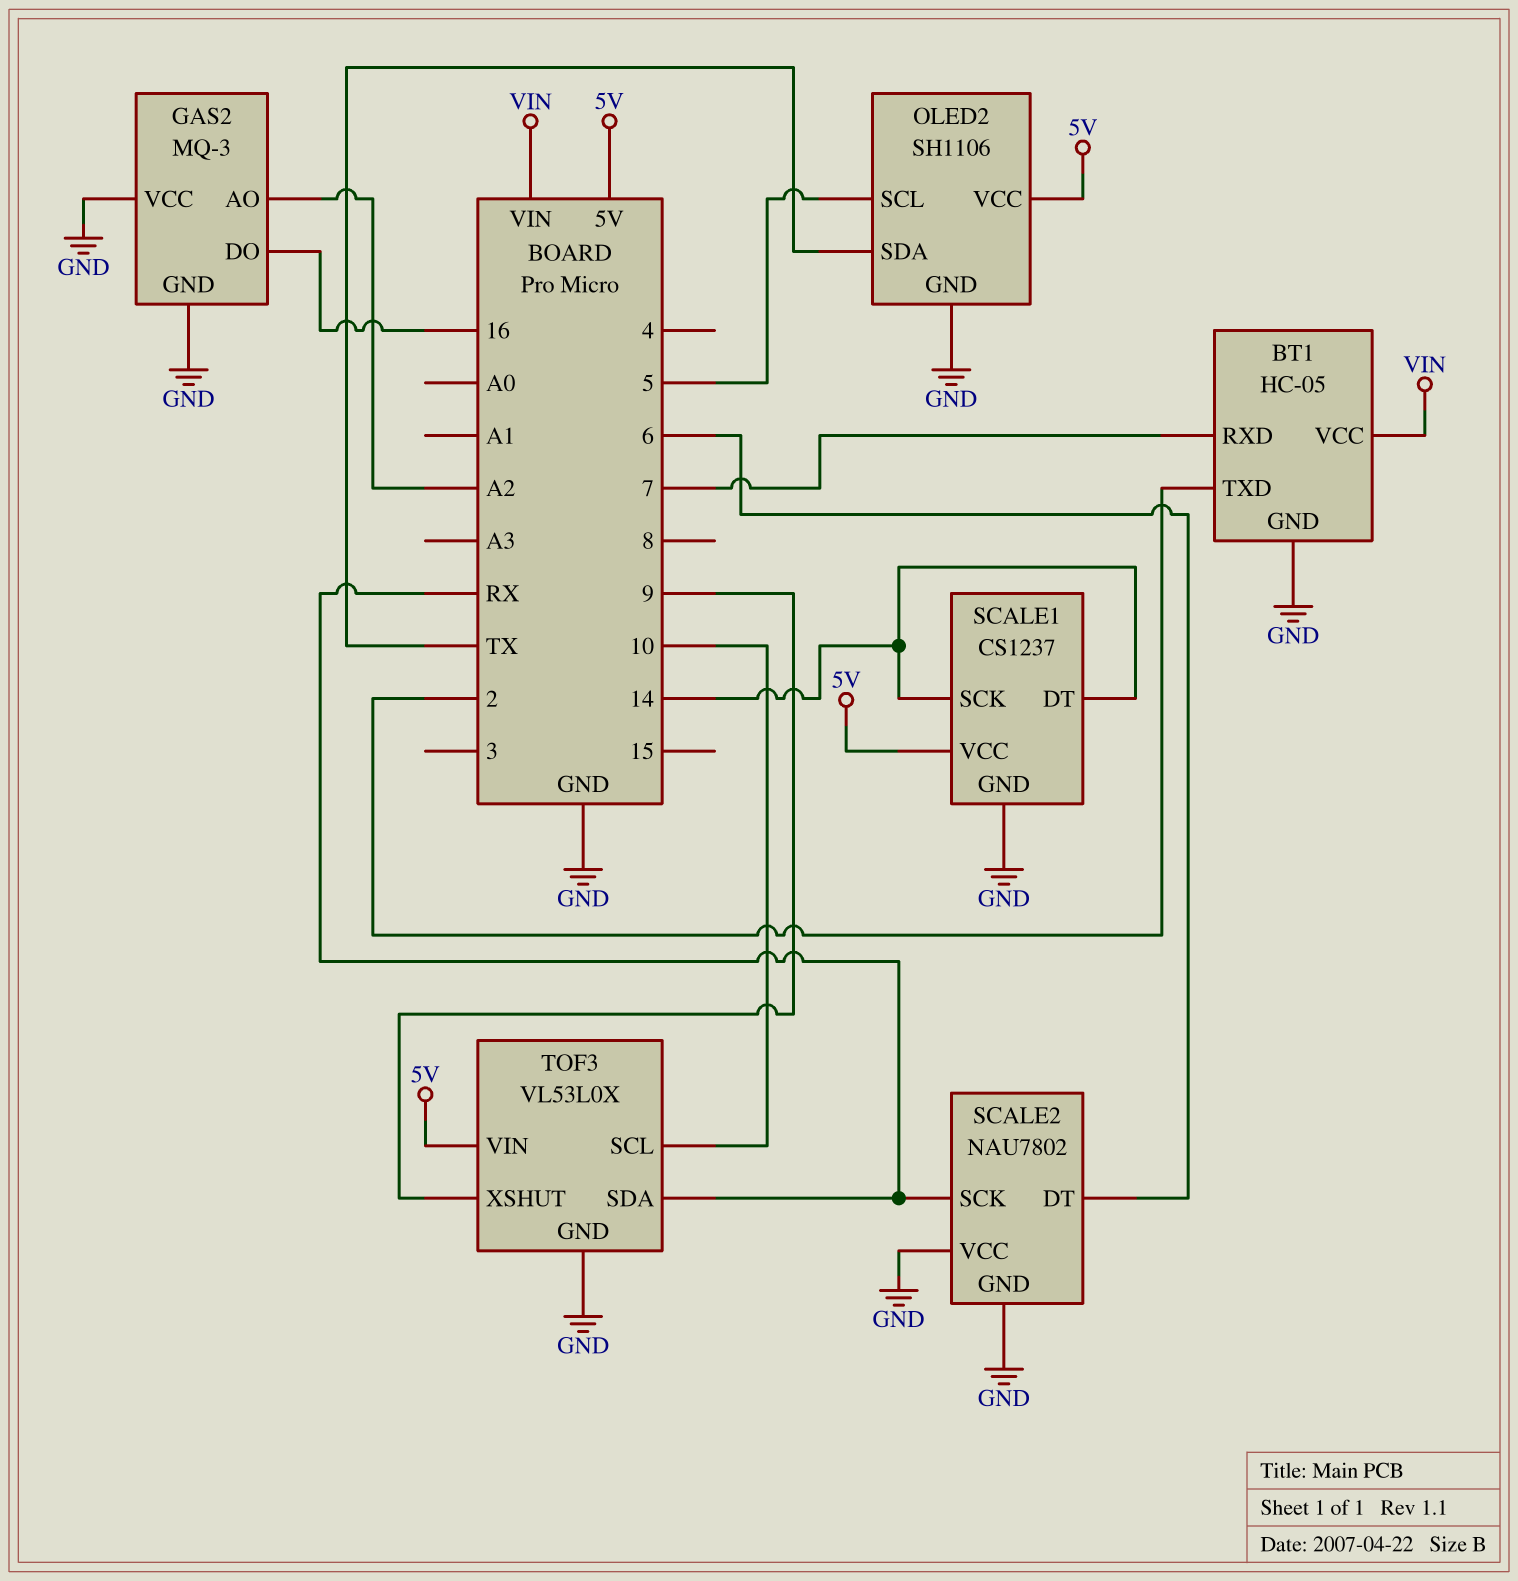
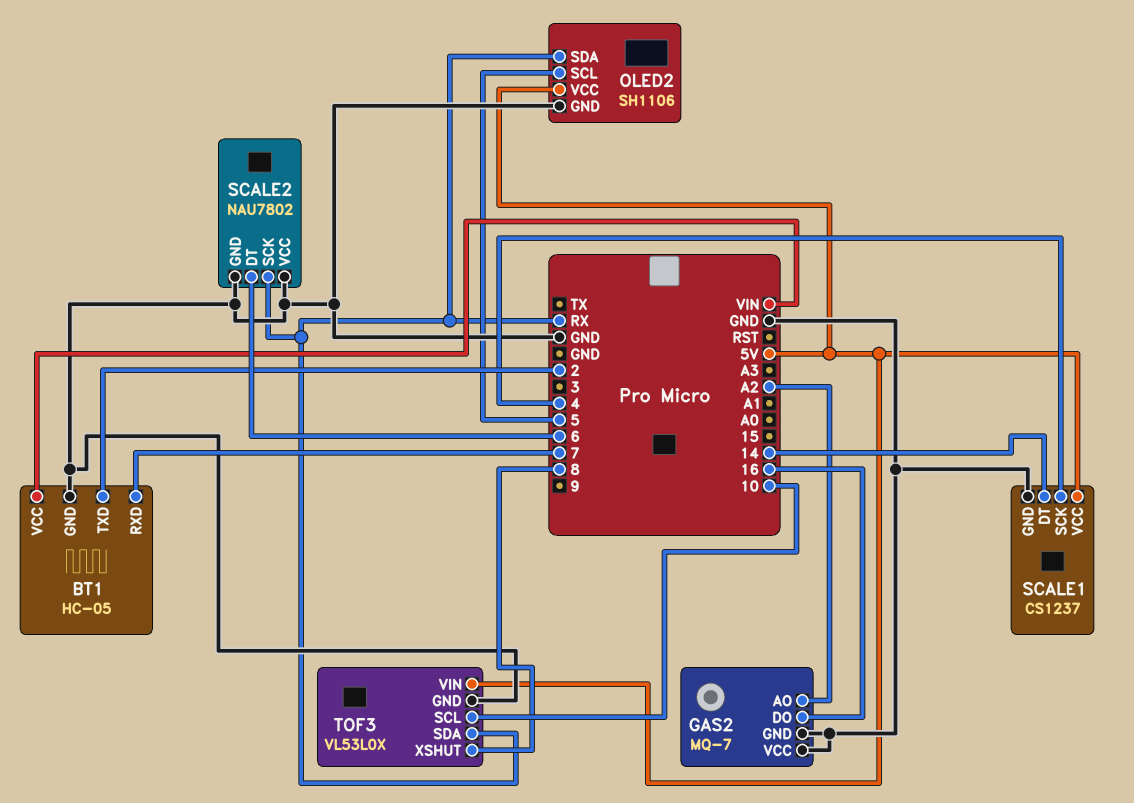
GAS2: MQ-3 -> MQ-7
OLED2 pin SDA: TX -> RX
SCALE1 pin SCK: 14 -> 4
TOF3 pin XSHUT: 9 -> 8

